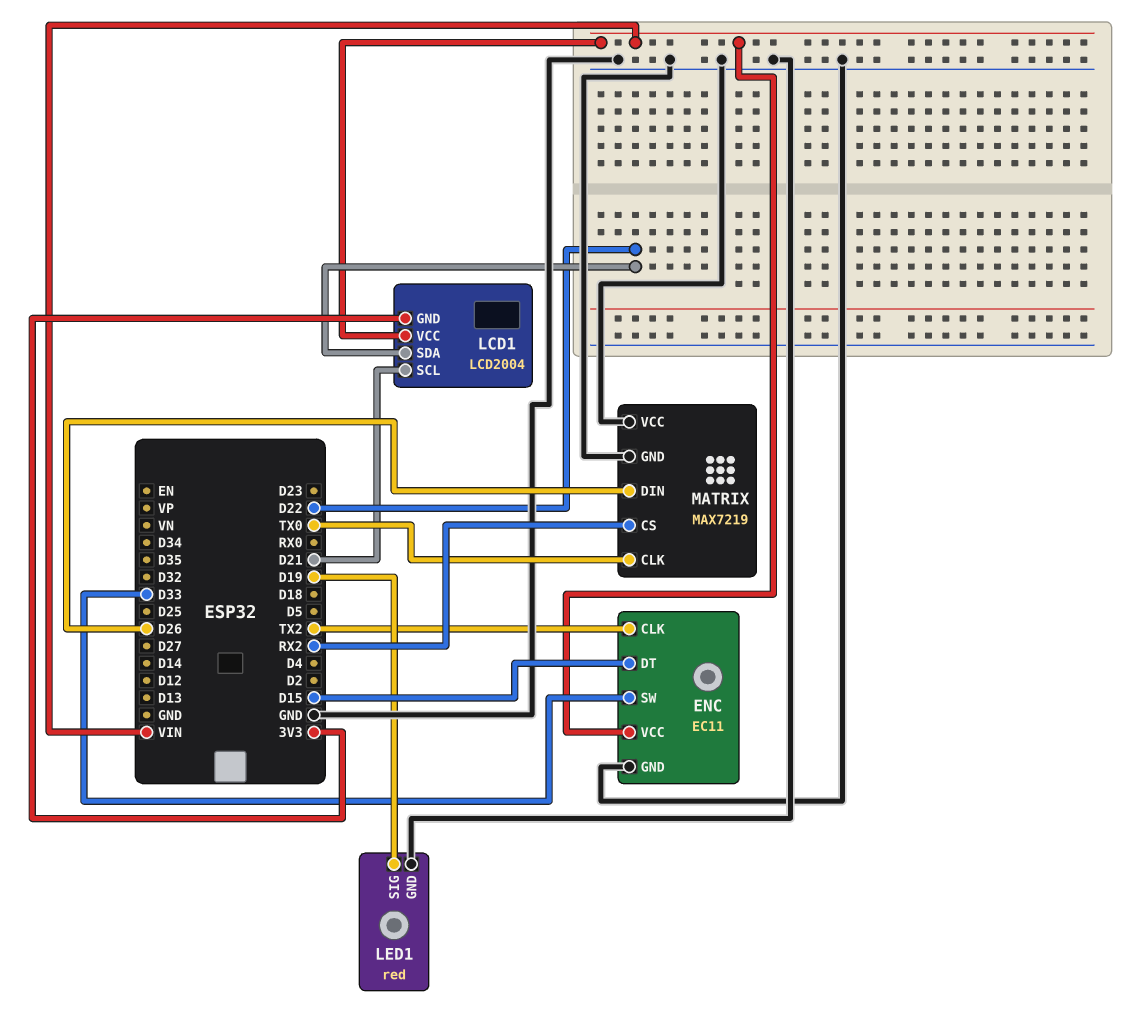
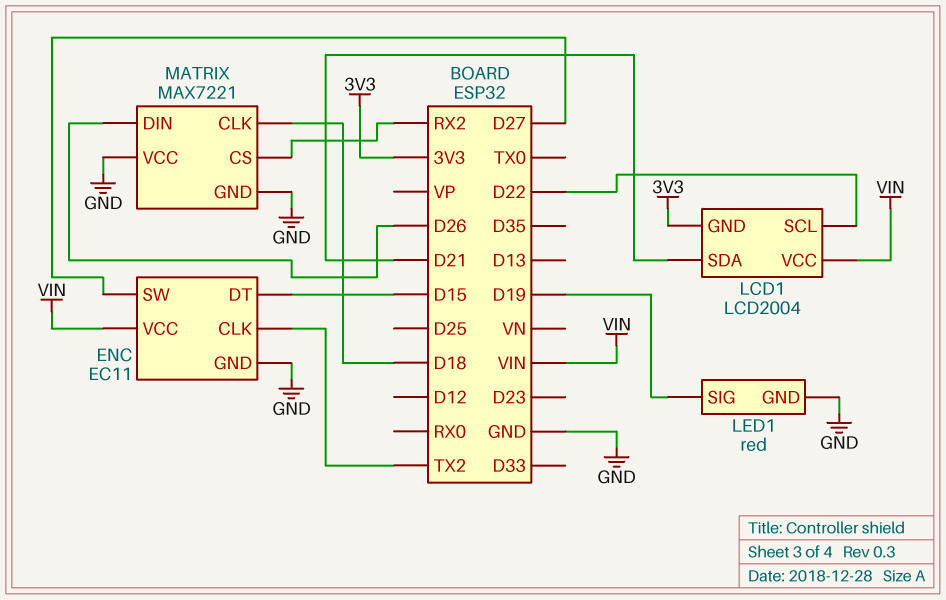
ENC pin SW: D33 -> D27
LCD1 pin SCL: D21 -> D22
LCD1 pin SDA: D22 -> D21
MATRIX: MAX7219 -> MAX7221
MATRIX pin CLK: TX0 -> D18

